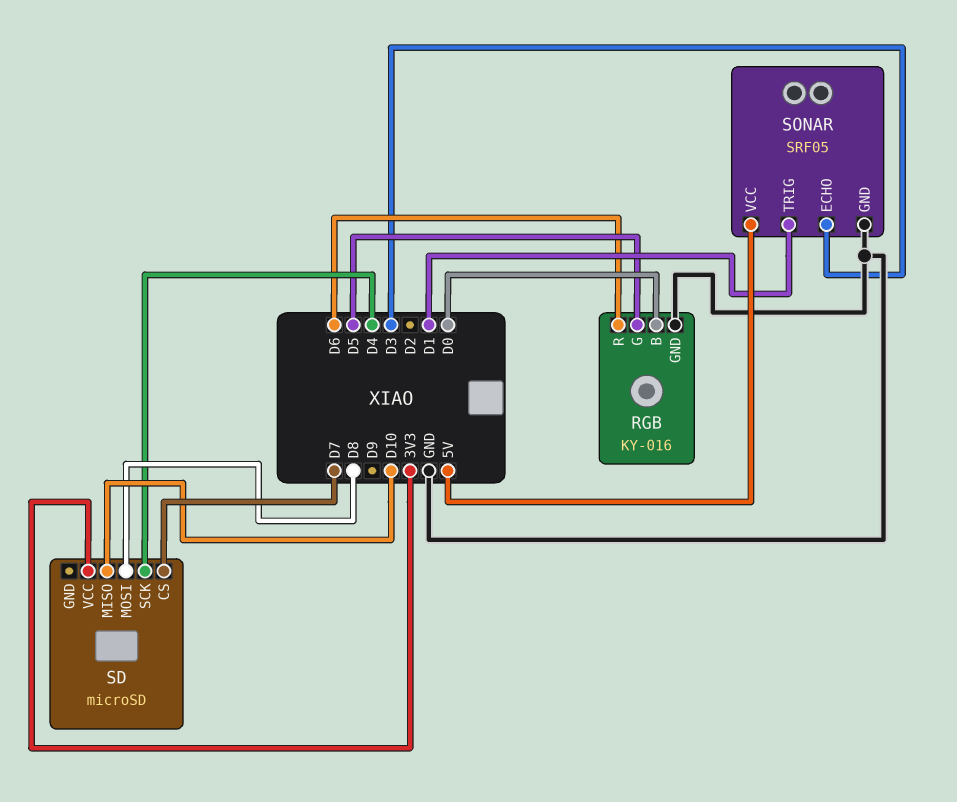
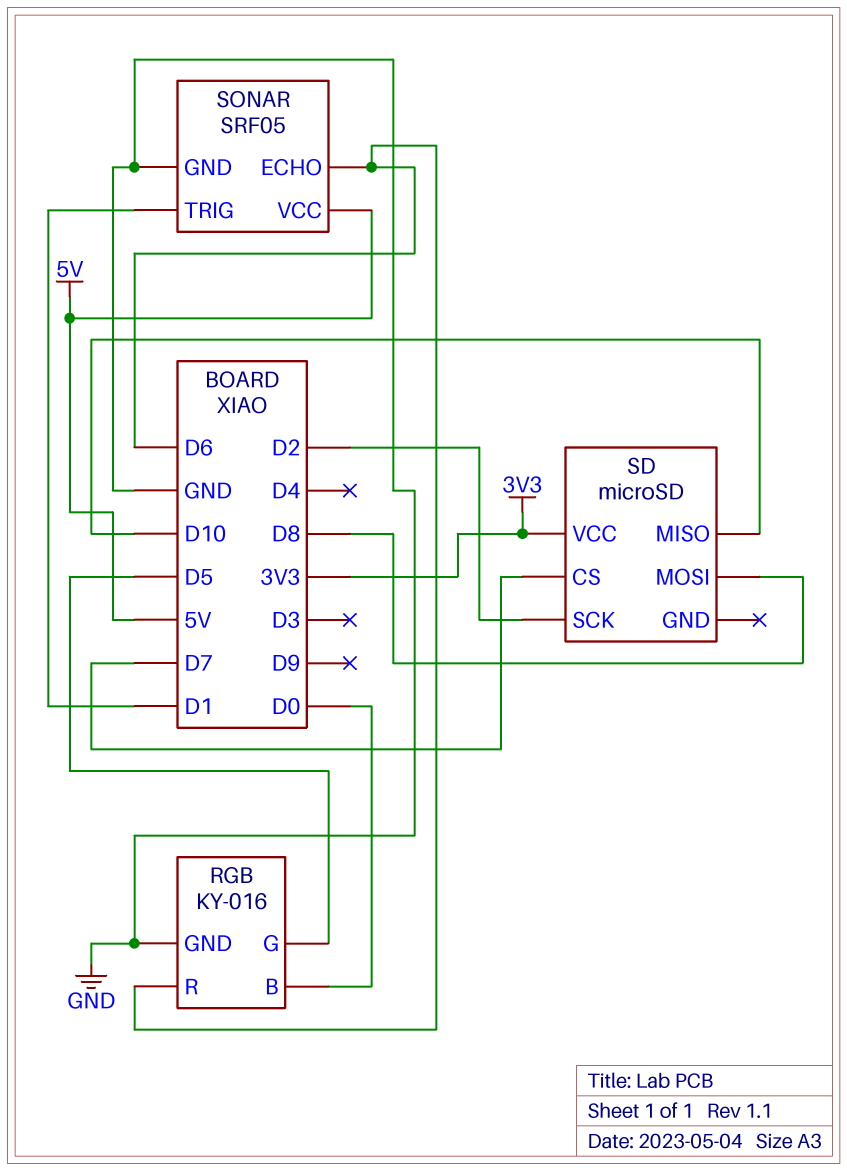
SD pin SCK: D4 -> D2
SONAR pin ECHO: D3 -> D6

